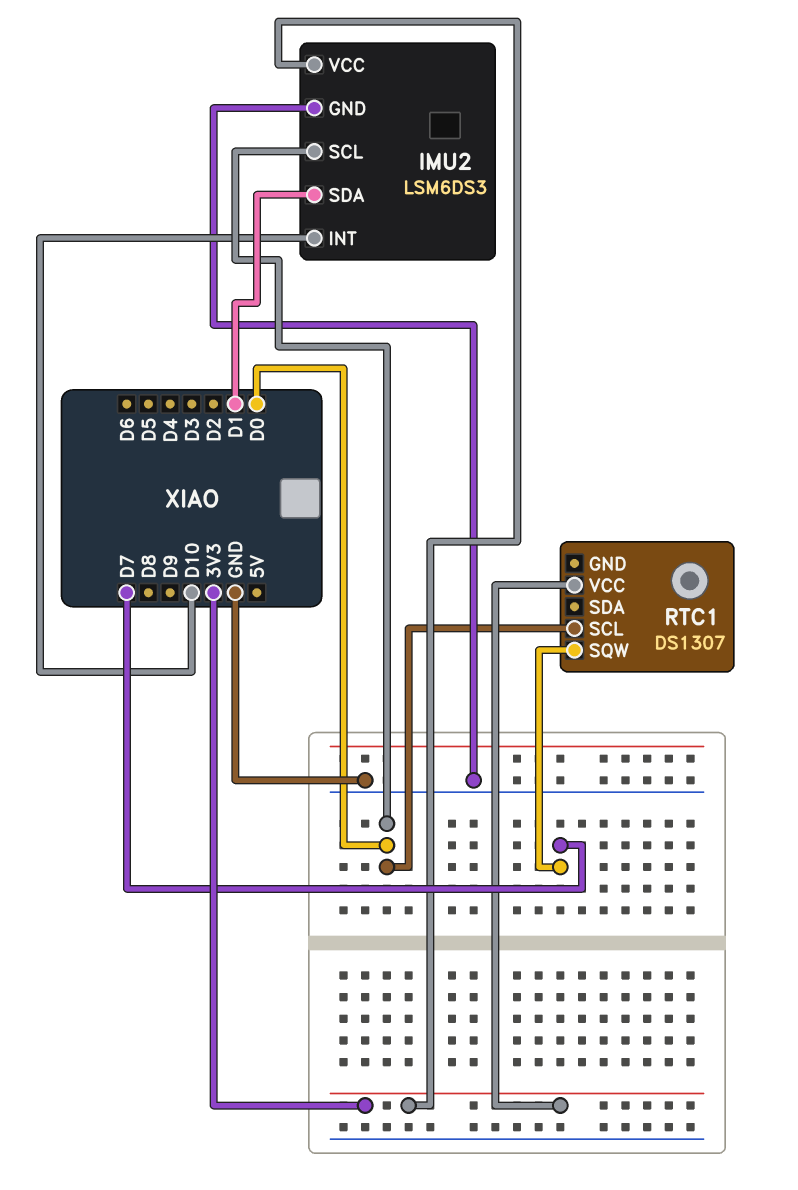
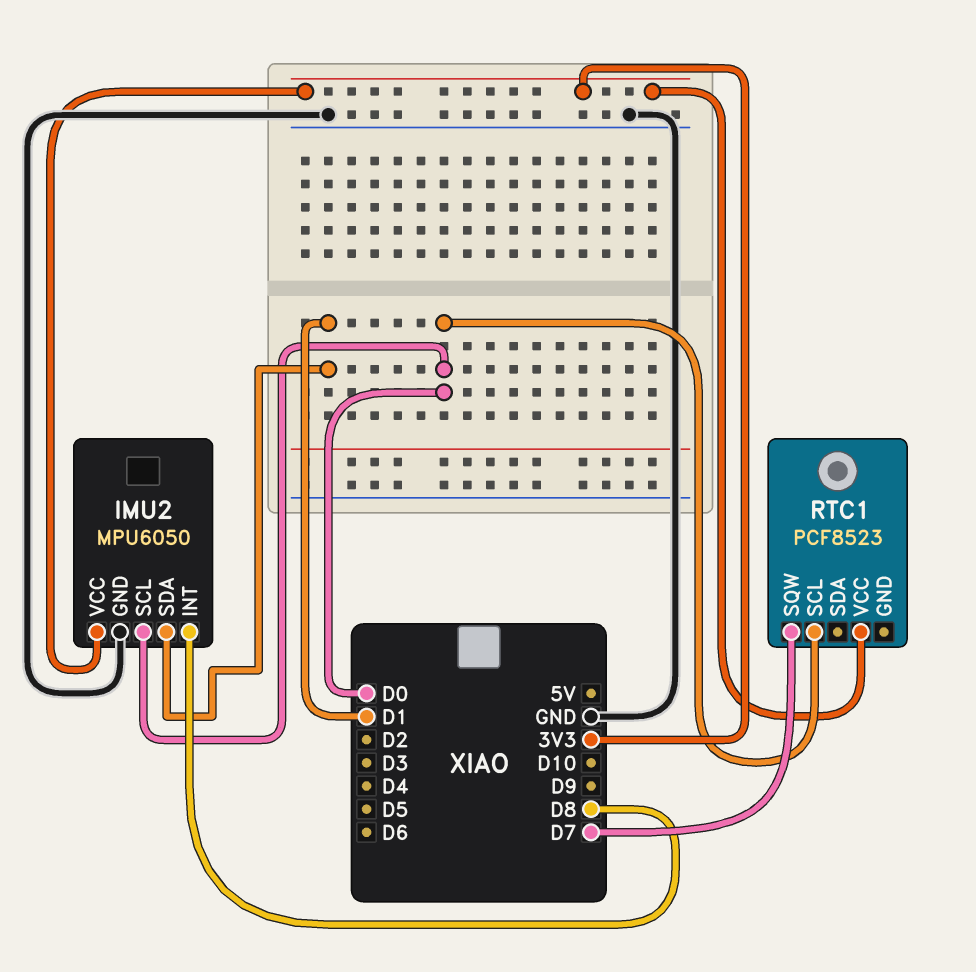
IMU2: LSM6DS3 -> MPU6050
IMU2 pin INT: D10 -> D8
RTC1: DS1307 -> PCF8523

